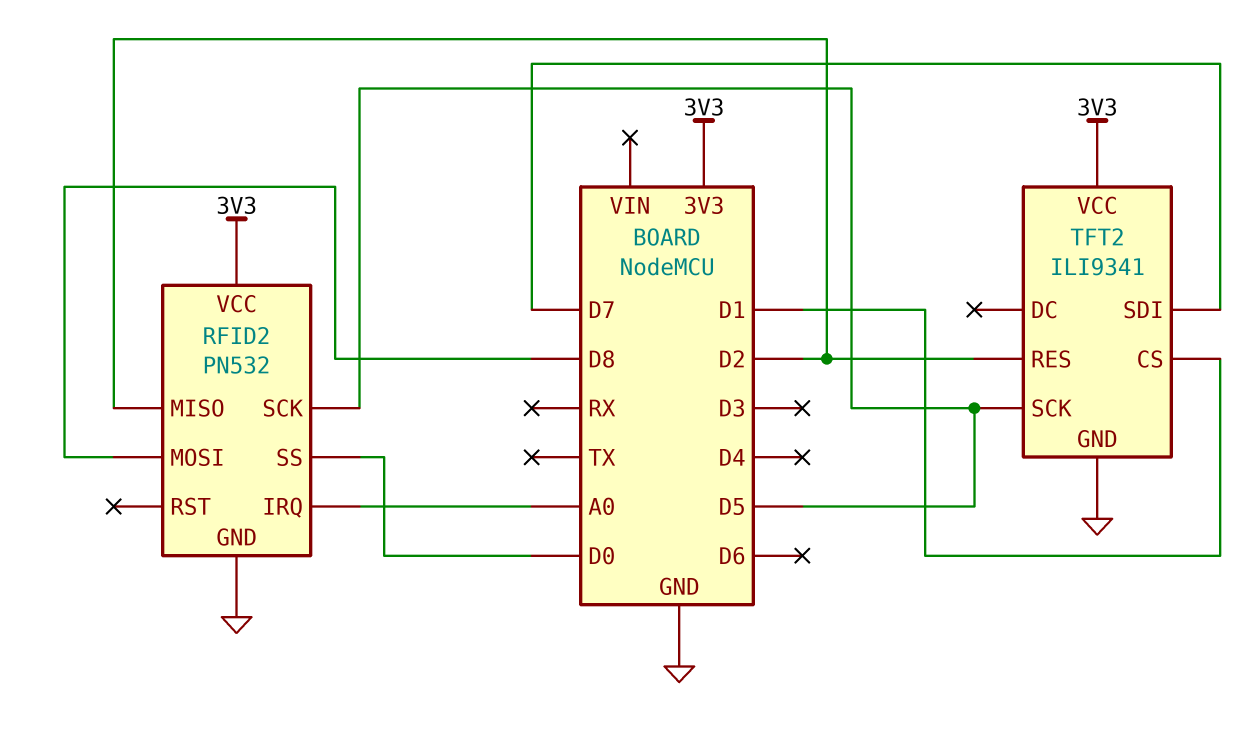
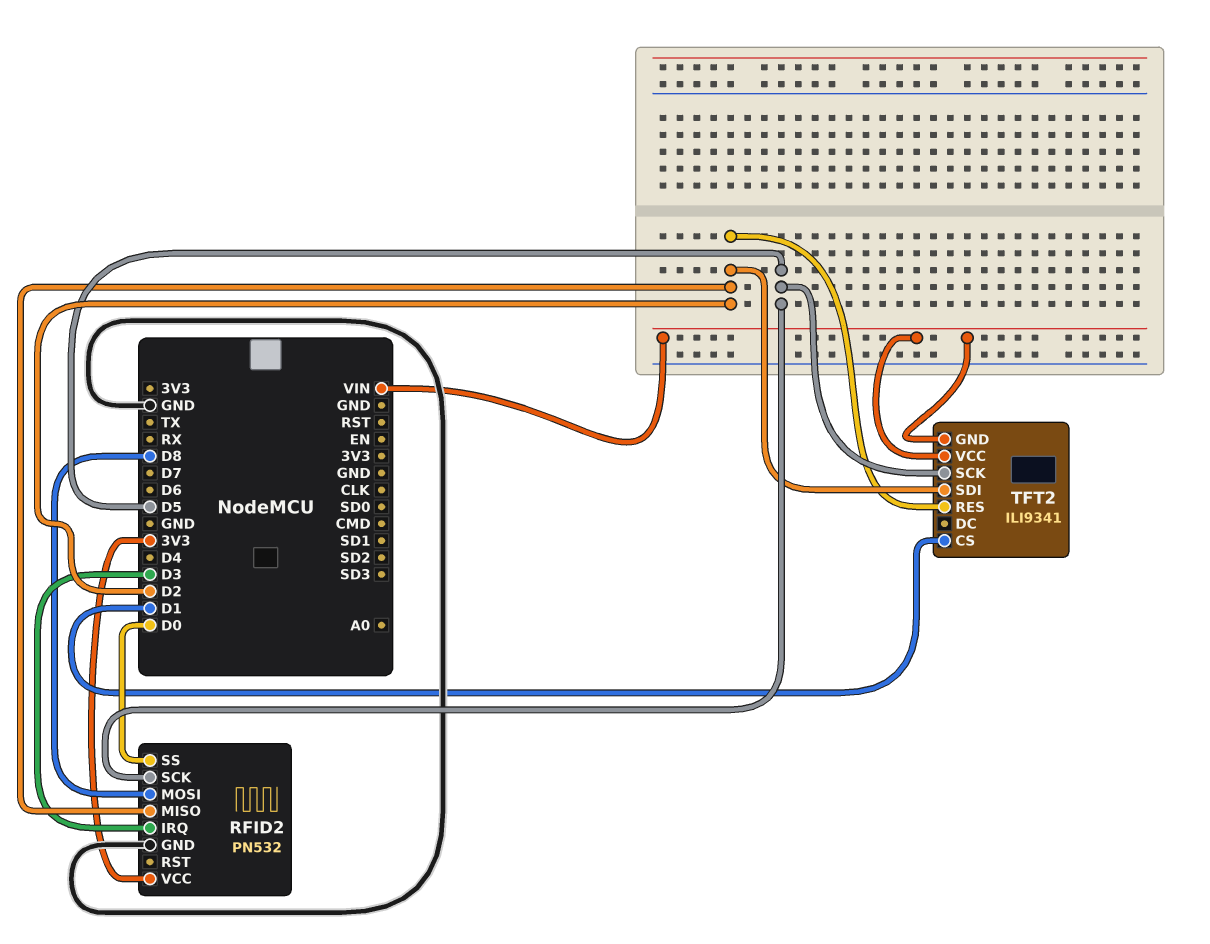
RFID2 pin IRQ: A0 -> D3
TFT2 pin GND: GND -> VIN
TFT2 pin SDI: D7 -> D2
TFT2 pin VCC: 3V3 -> VIN

